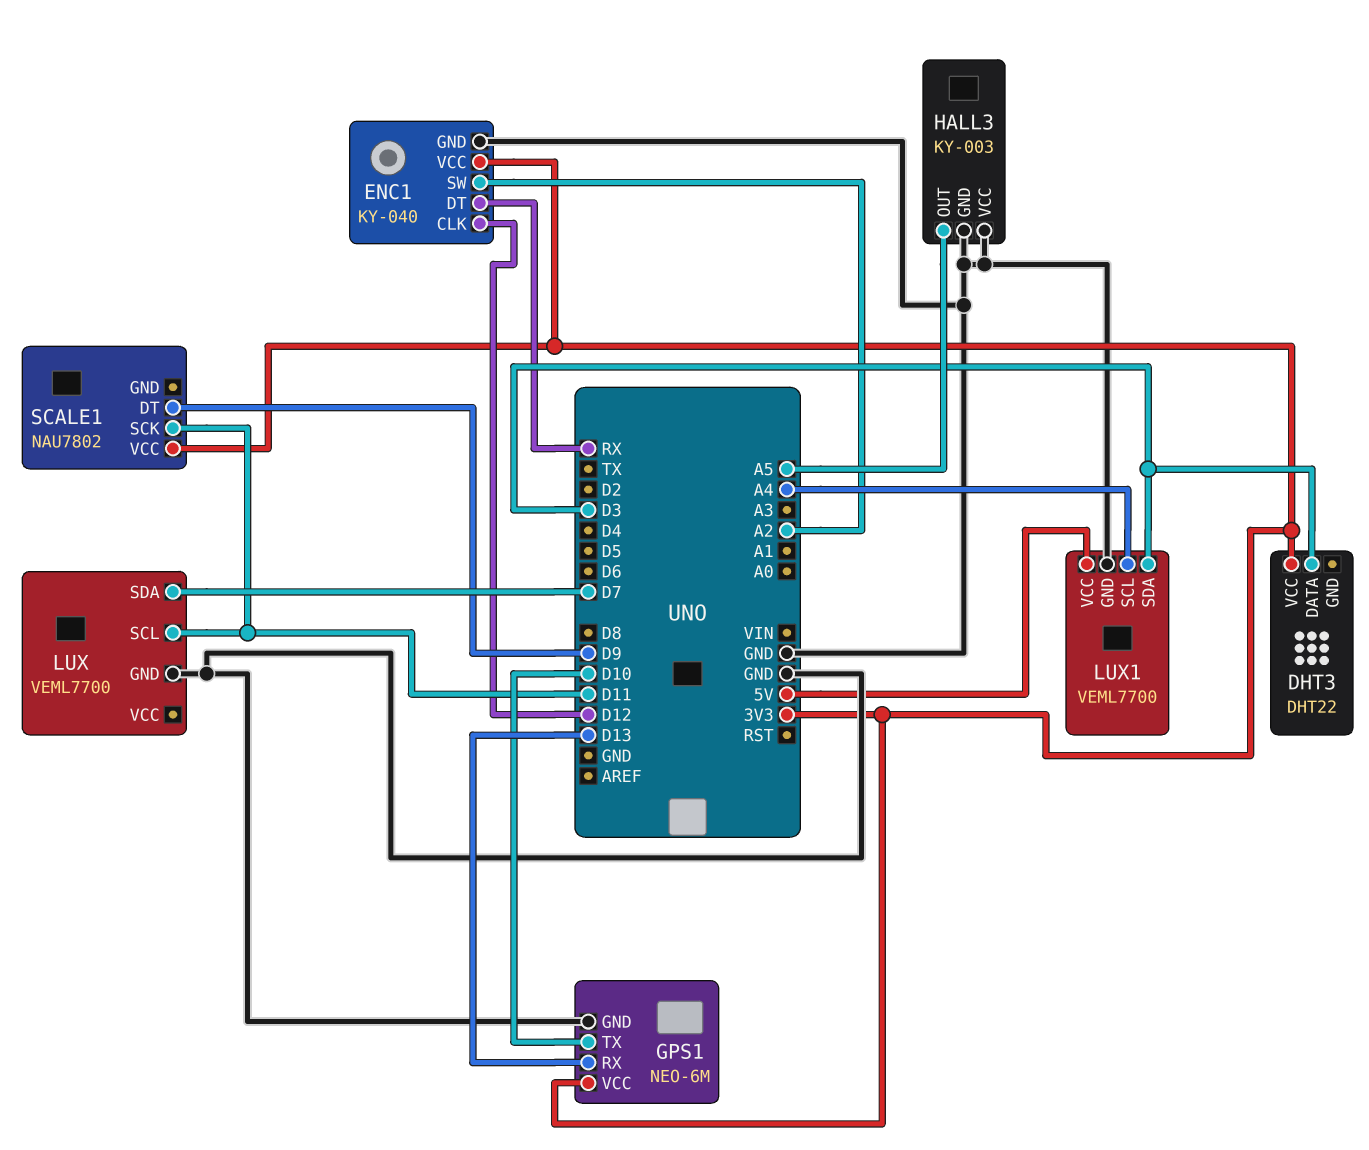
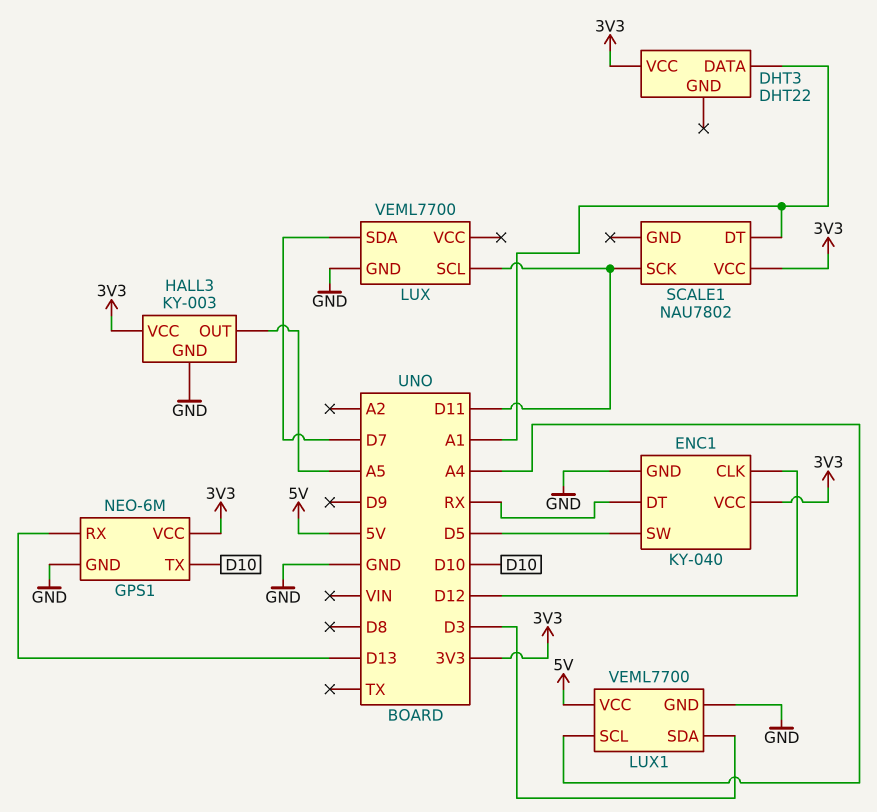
DHT3 pin DATA: D3 -> A1
ENC1 pin SW: A2 -> D5
HALL3 pin VCC: GND -> 3V3
SCALE1 pin DT: D9 -> A1

